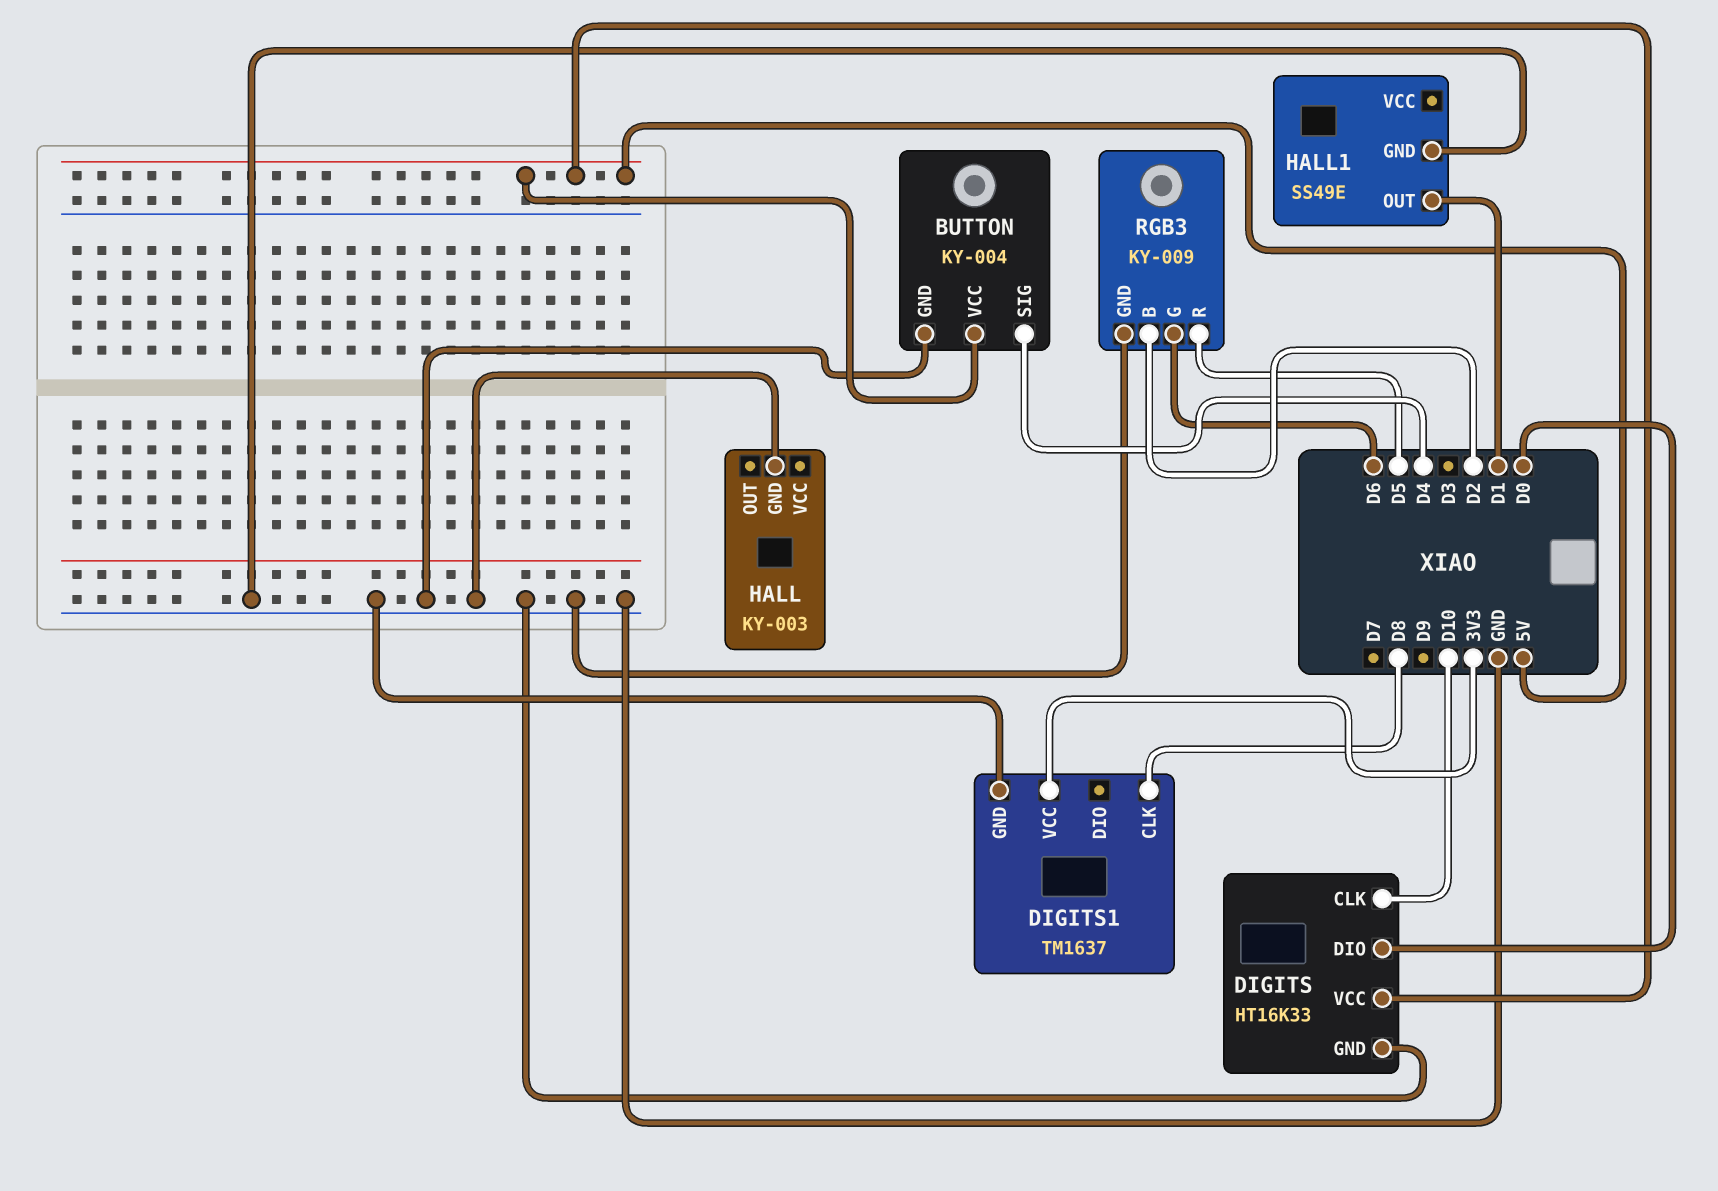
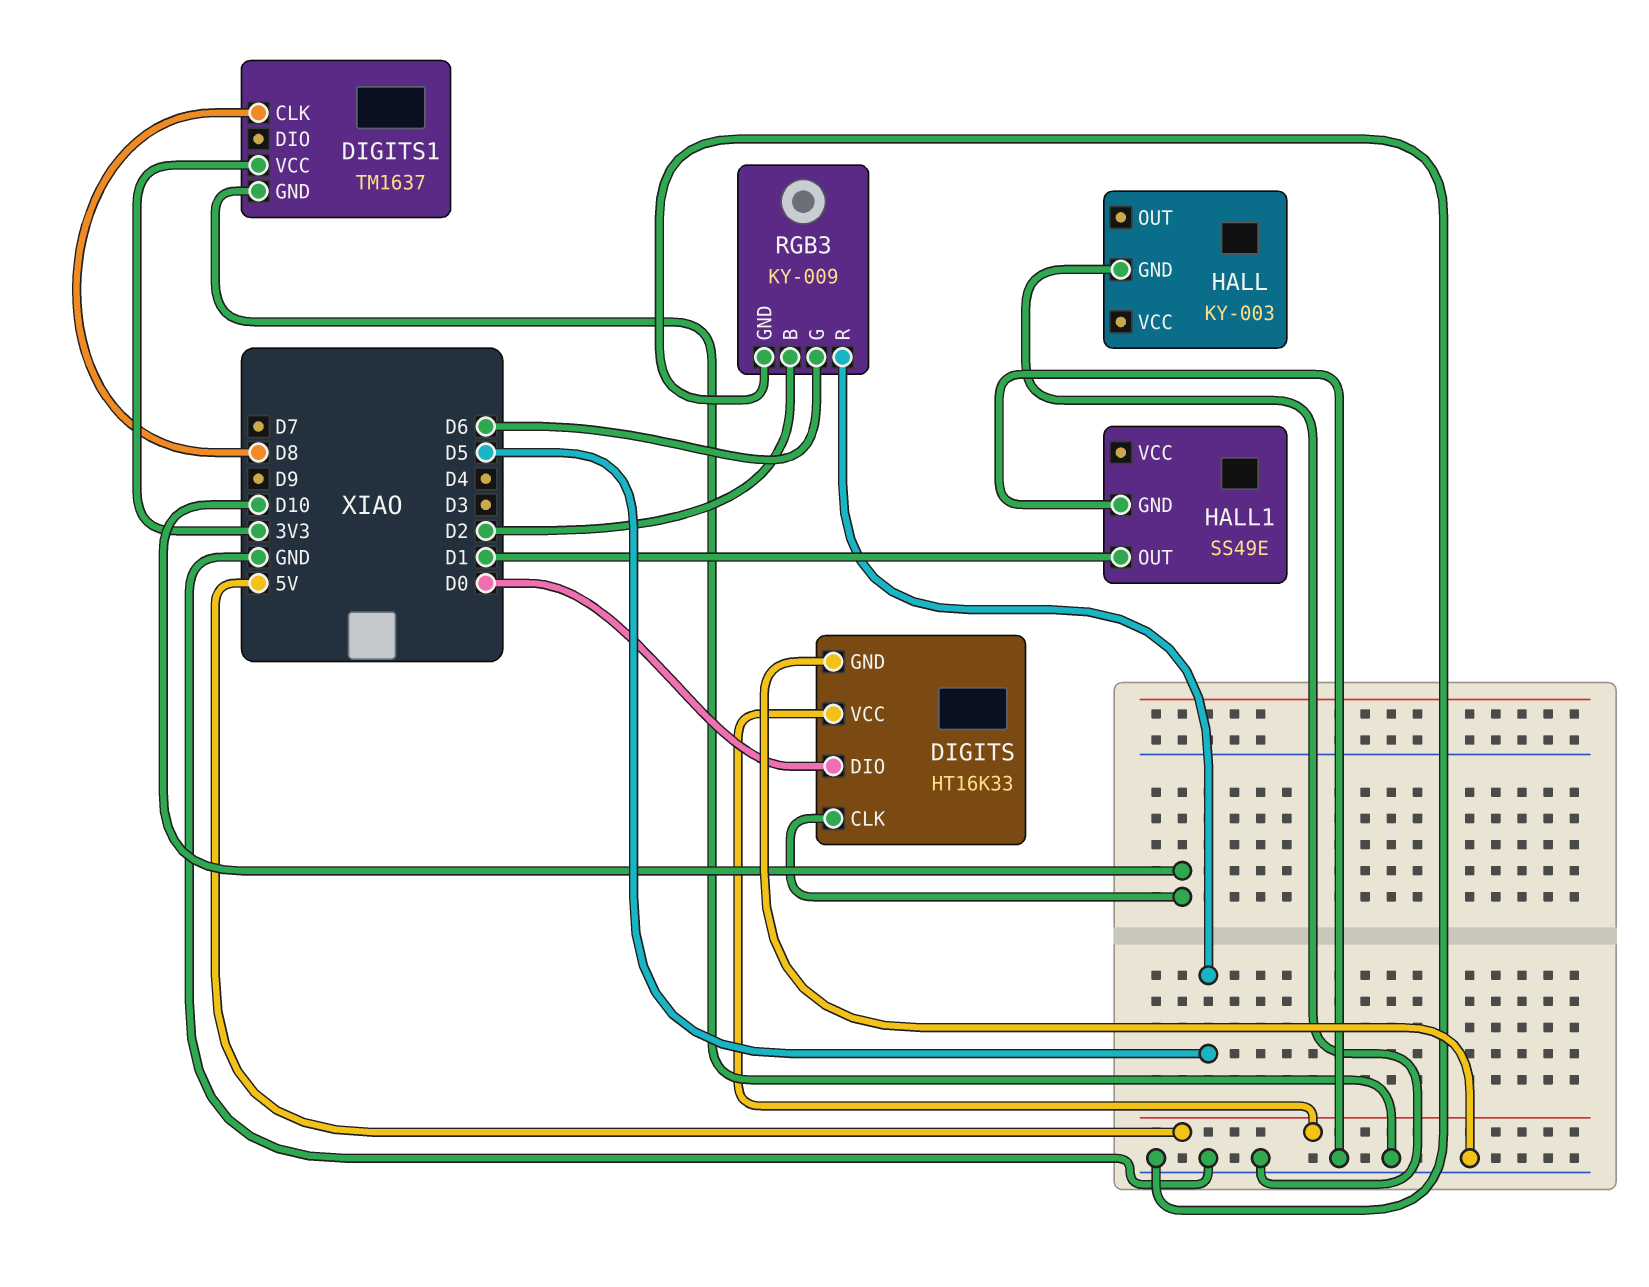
BUTTON: KY-004 -> none
BUTTON pin GND: GND -> none
BUTTON pin SIG: D4 -> none
BUTTON pin VCC: 5V -> none

